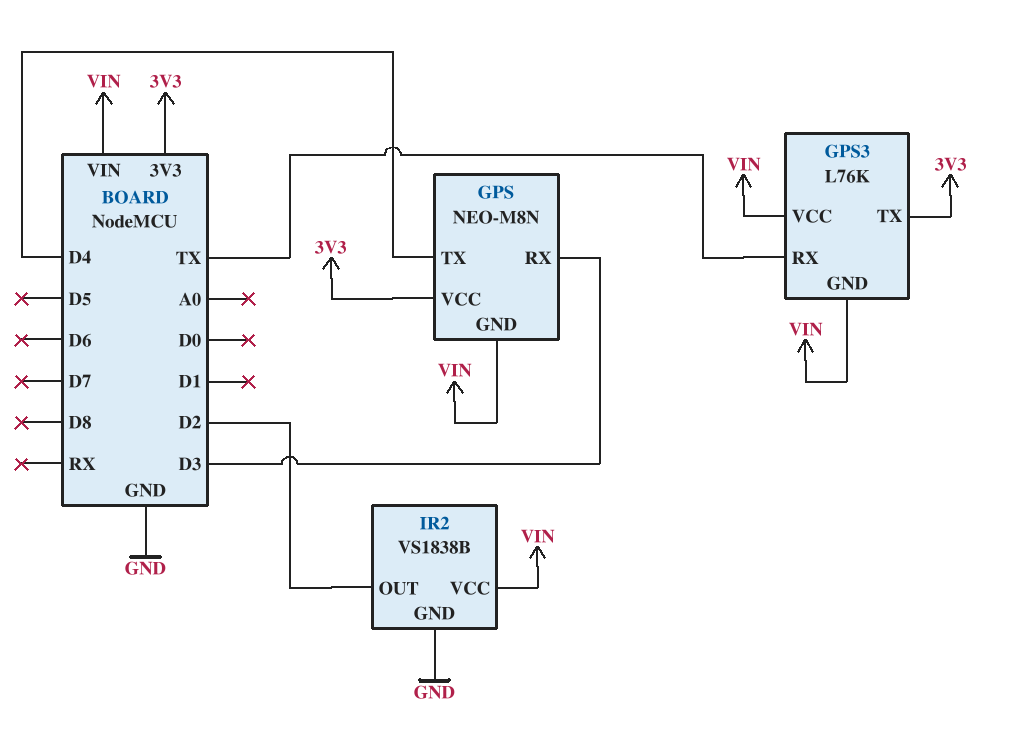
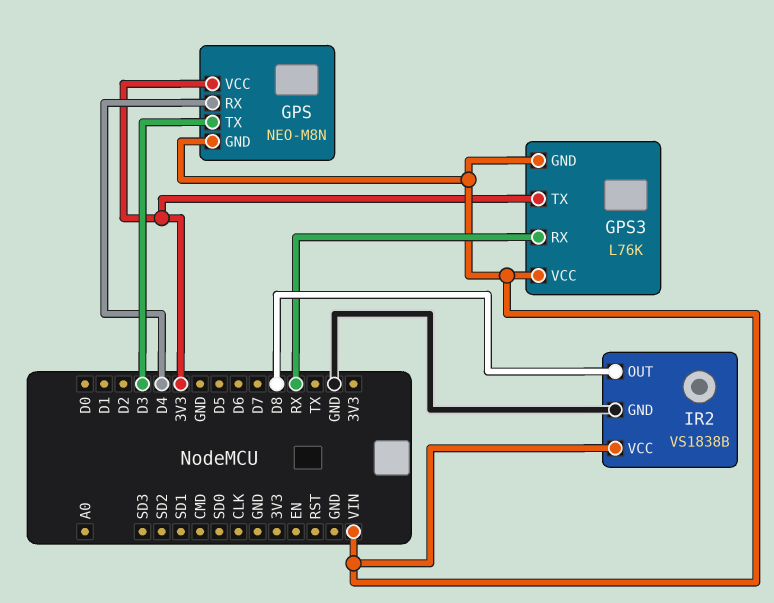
GPS pin RX: D3 -> D4
GPS pin TX: D4 -> D3
GPS3 pin RX: TX -> RX
IR2 pin OUT: D2 -> D8

